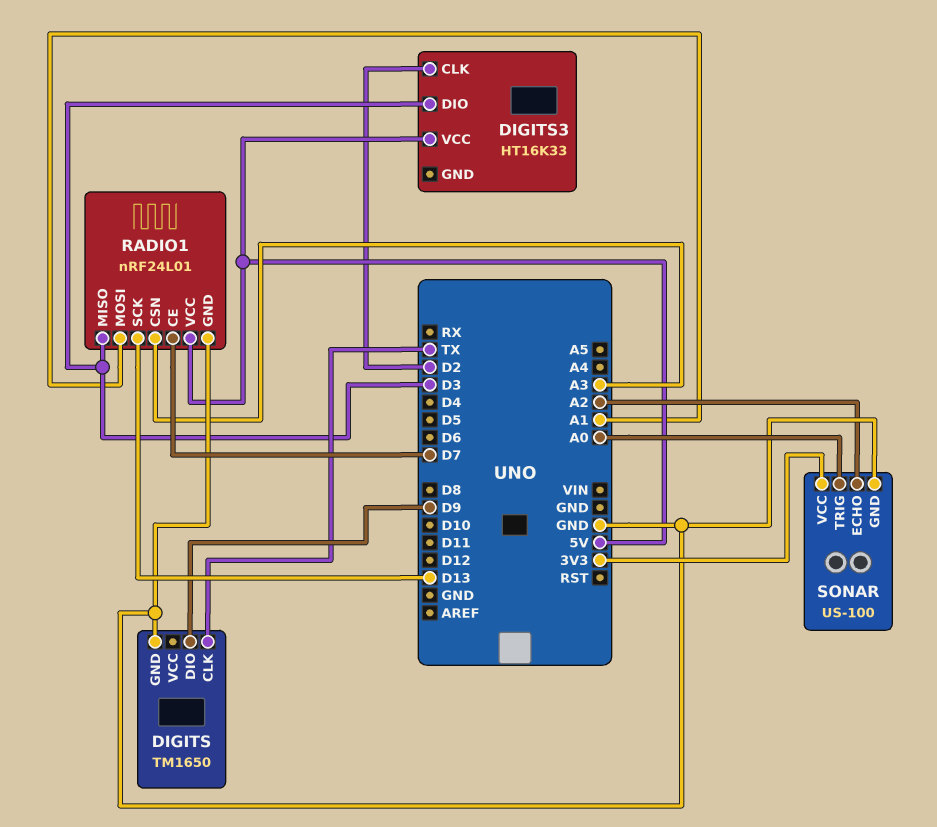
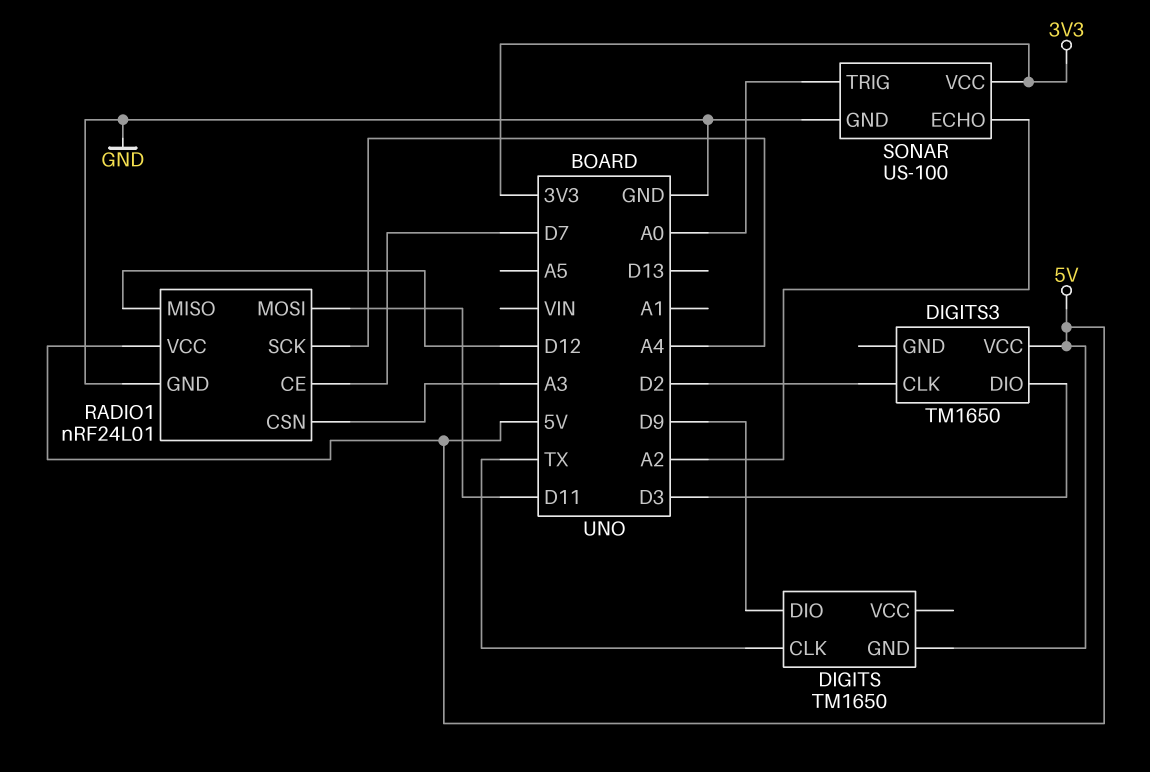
DIGITS pin GND: GND -> 5V
DIGITS3: HT16K33 -> TM1650
RADIO1 pin MISO: D3 -> D12
RADIO1 pin MOSI: A1 -> D11
RADIO1 pin SCK: D13 -> A4

